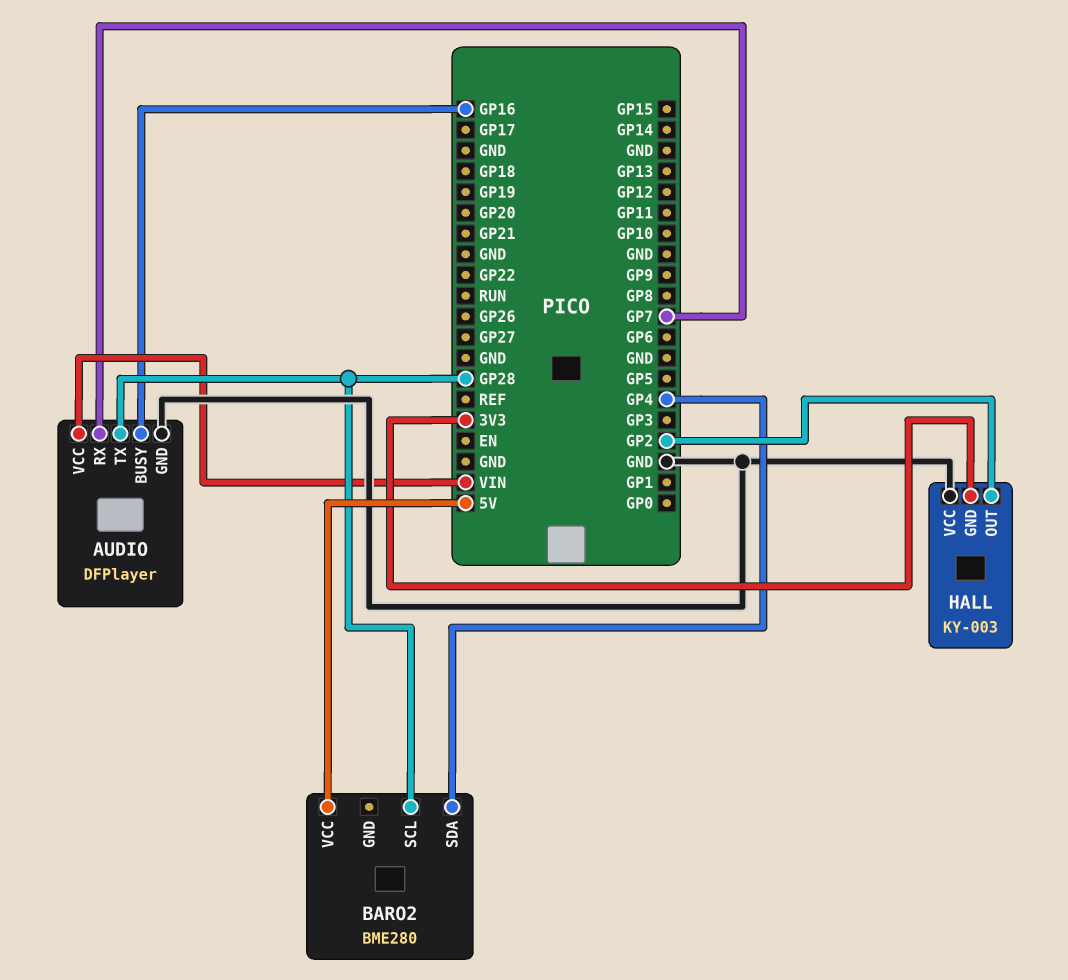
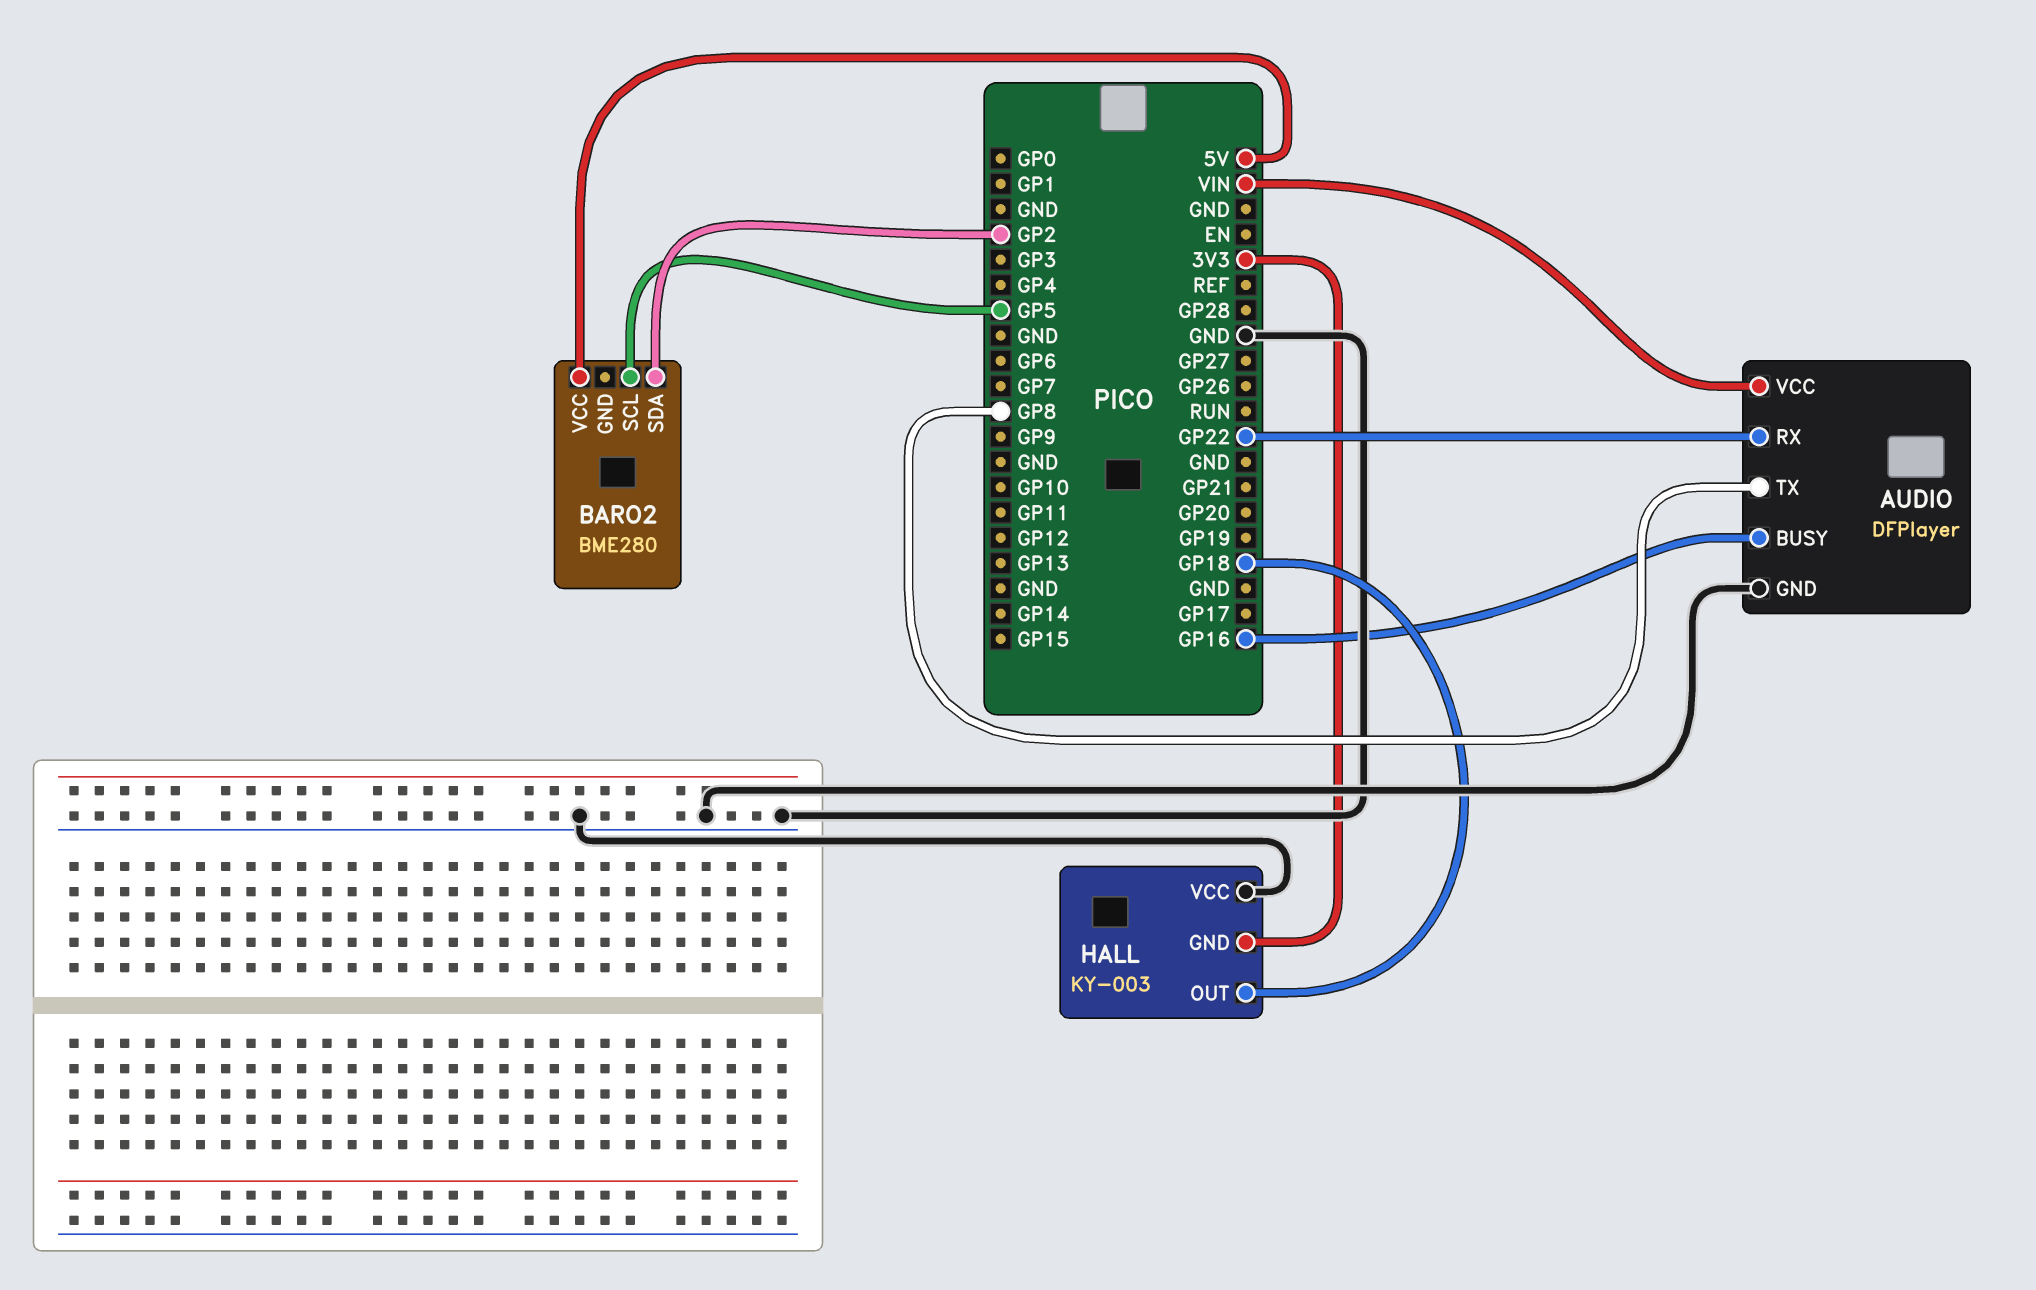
AUDIO pin RX: GP7 -> GP22
AUDIO pin TX: GP28 -> GP8
BARO2 pin SCL: GP28 -> GP5
BARO2 pin SDA: GP4 -> GP2
HALL pin OUT: GP2 -> GP18

